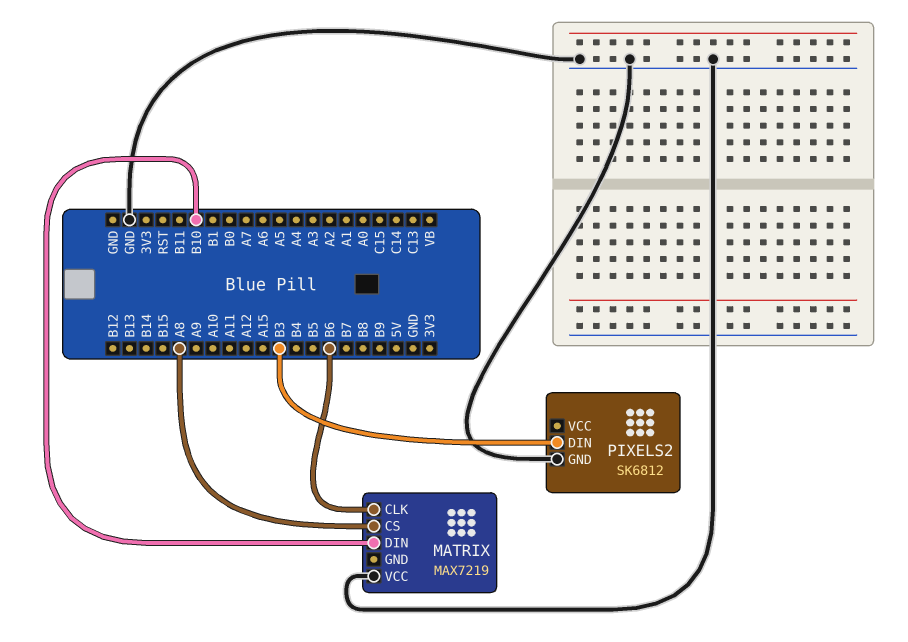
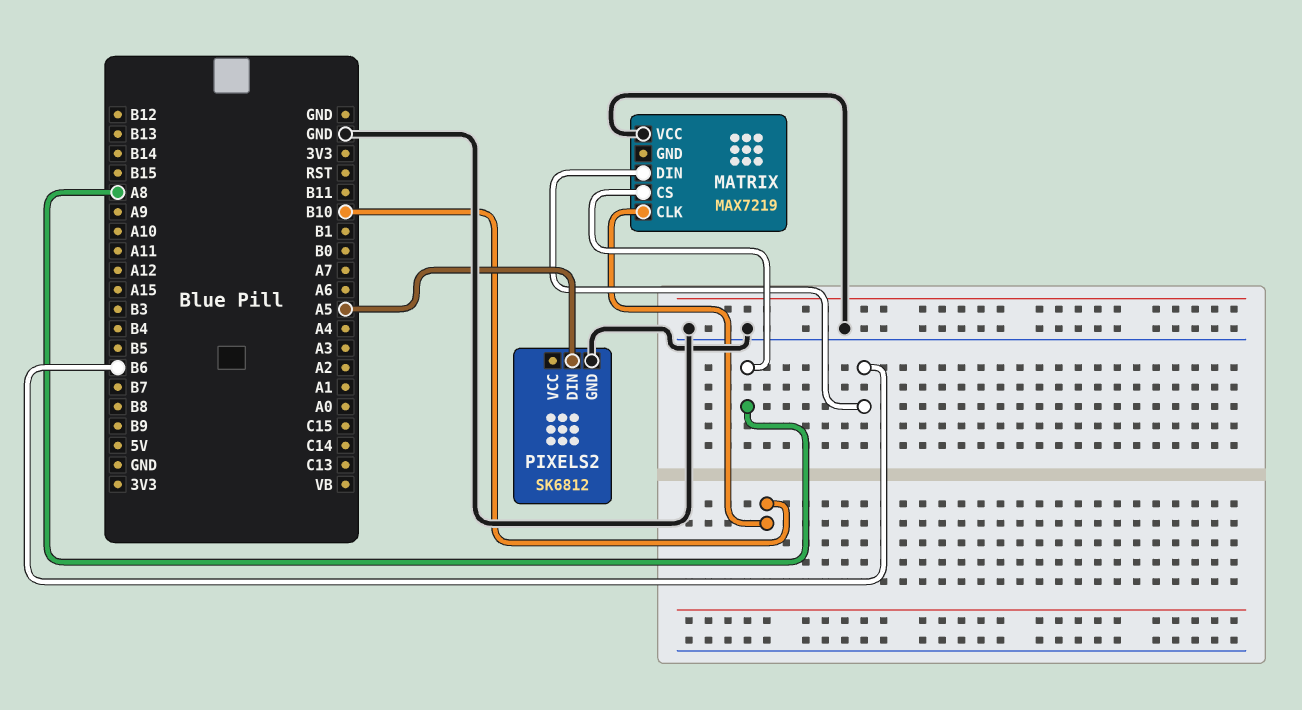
MATRIX pin CLK: B6 -> B10
MATRIX pin DIN: B10 -> B6
PIXELS2 pin DIN: B3 -> A5

